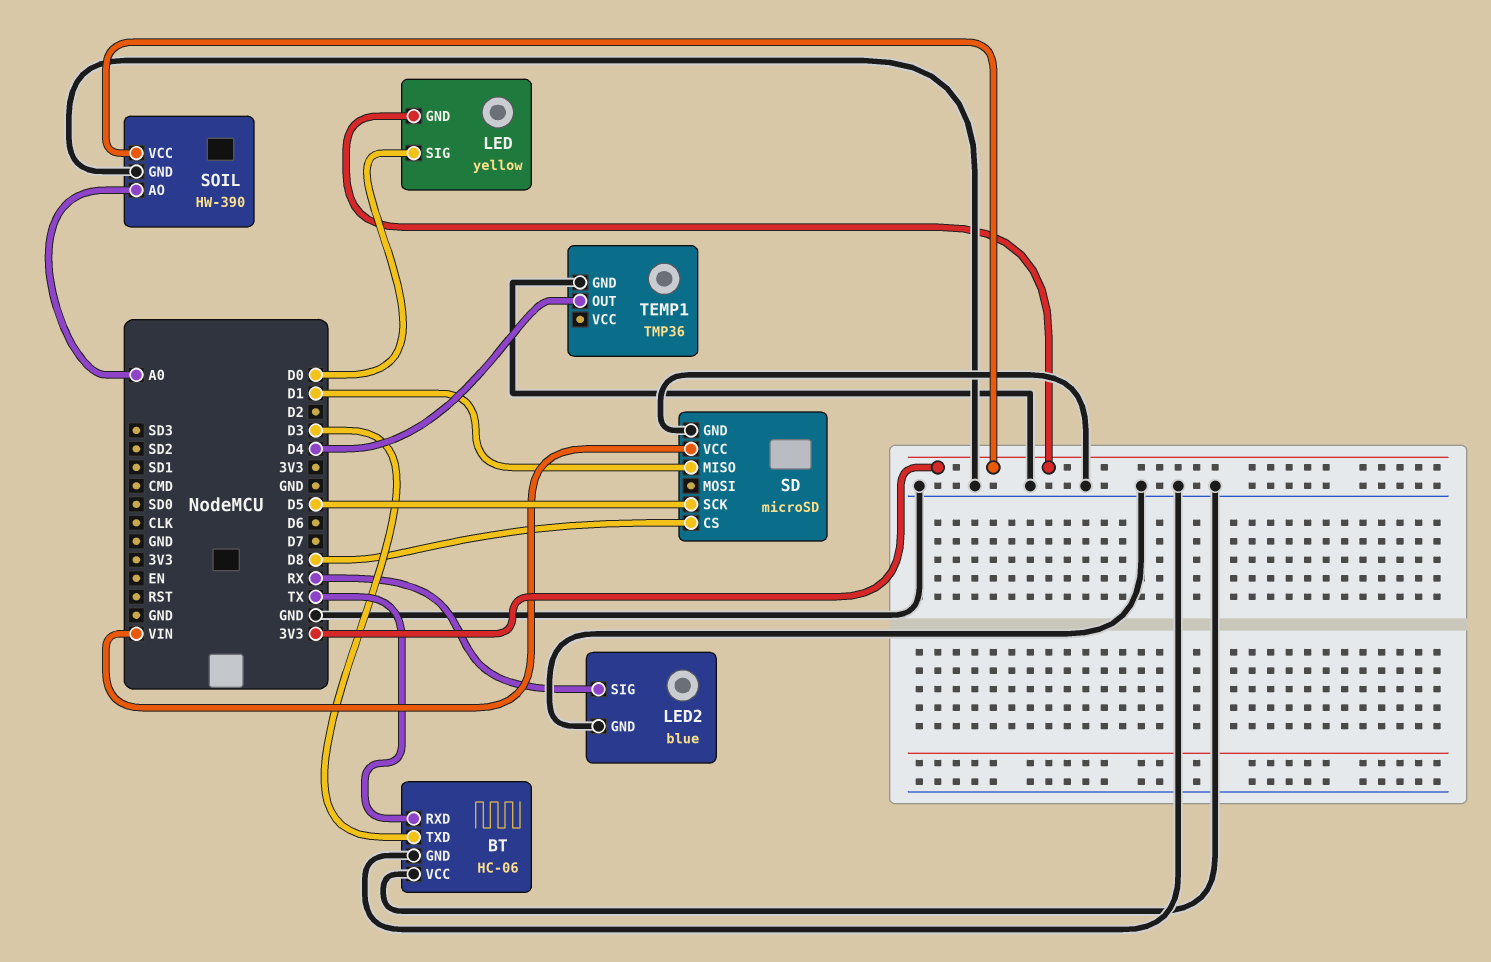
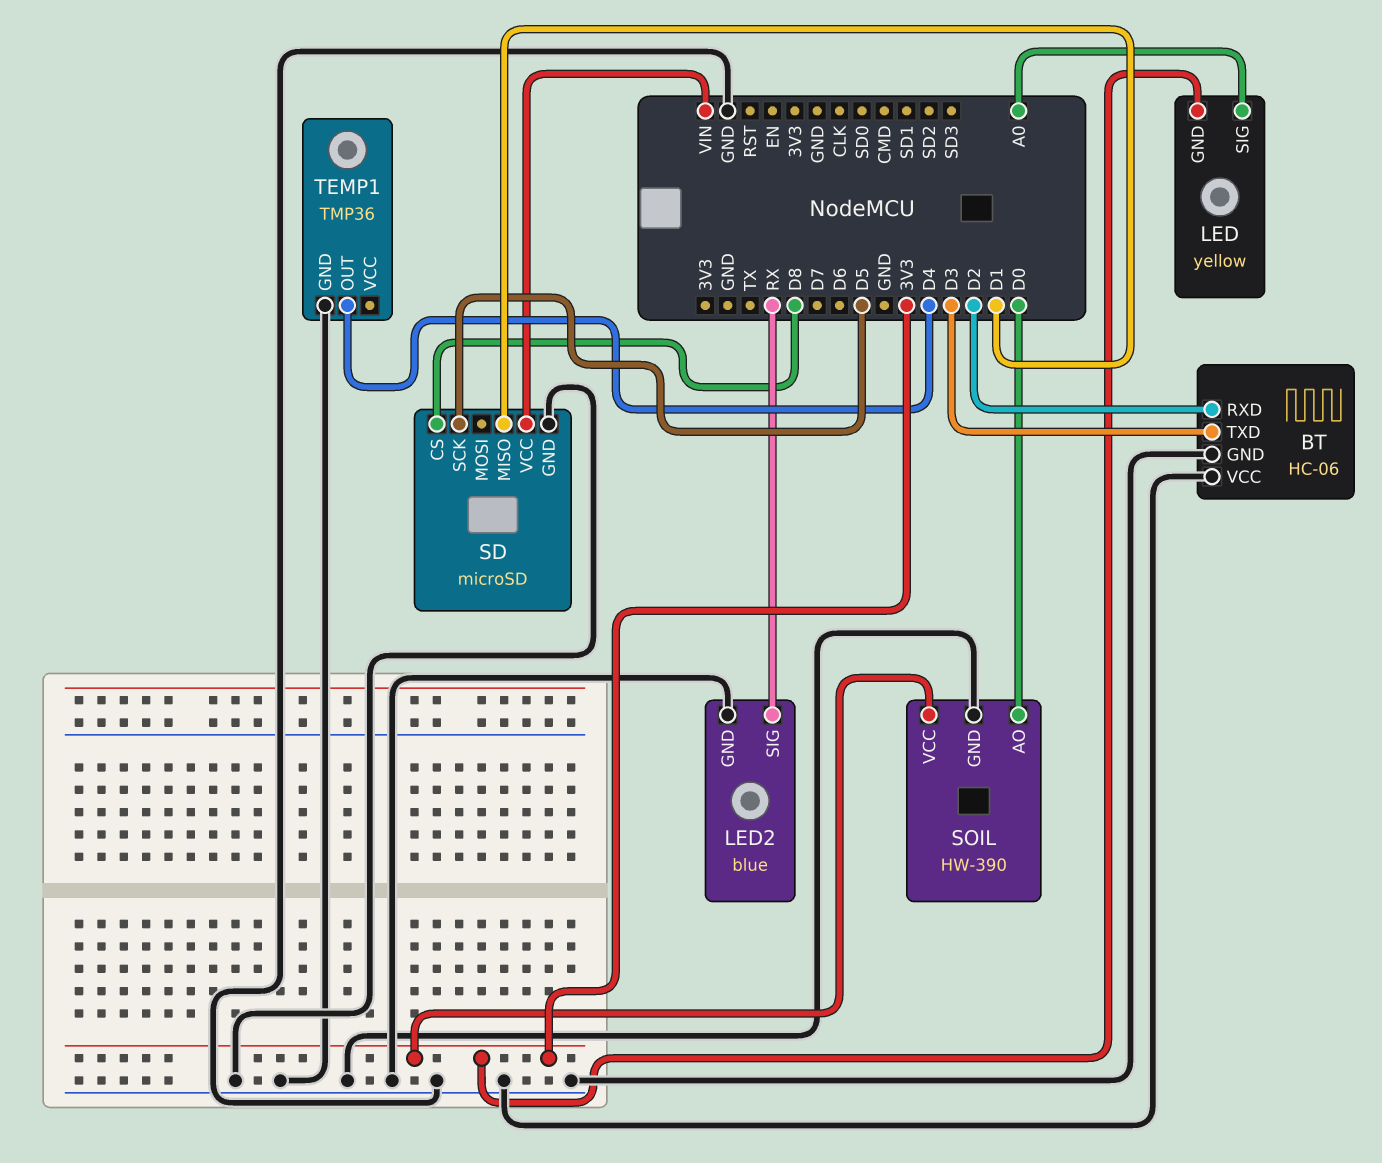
BT pin RXD: TX -> D2
LED pin SIG: D0 -> A0
SOIL pin AO: A0 -> D0

